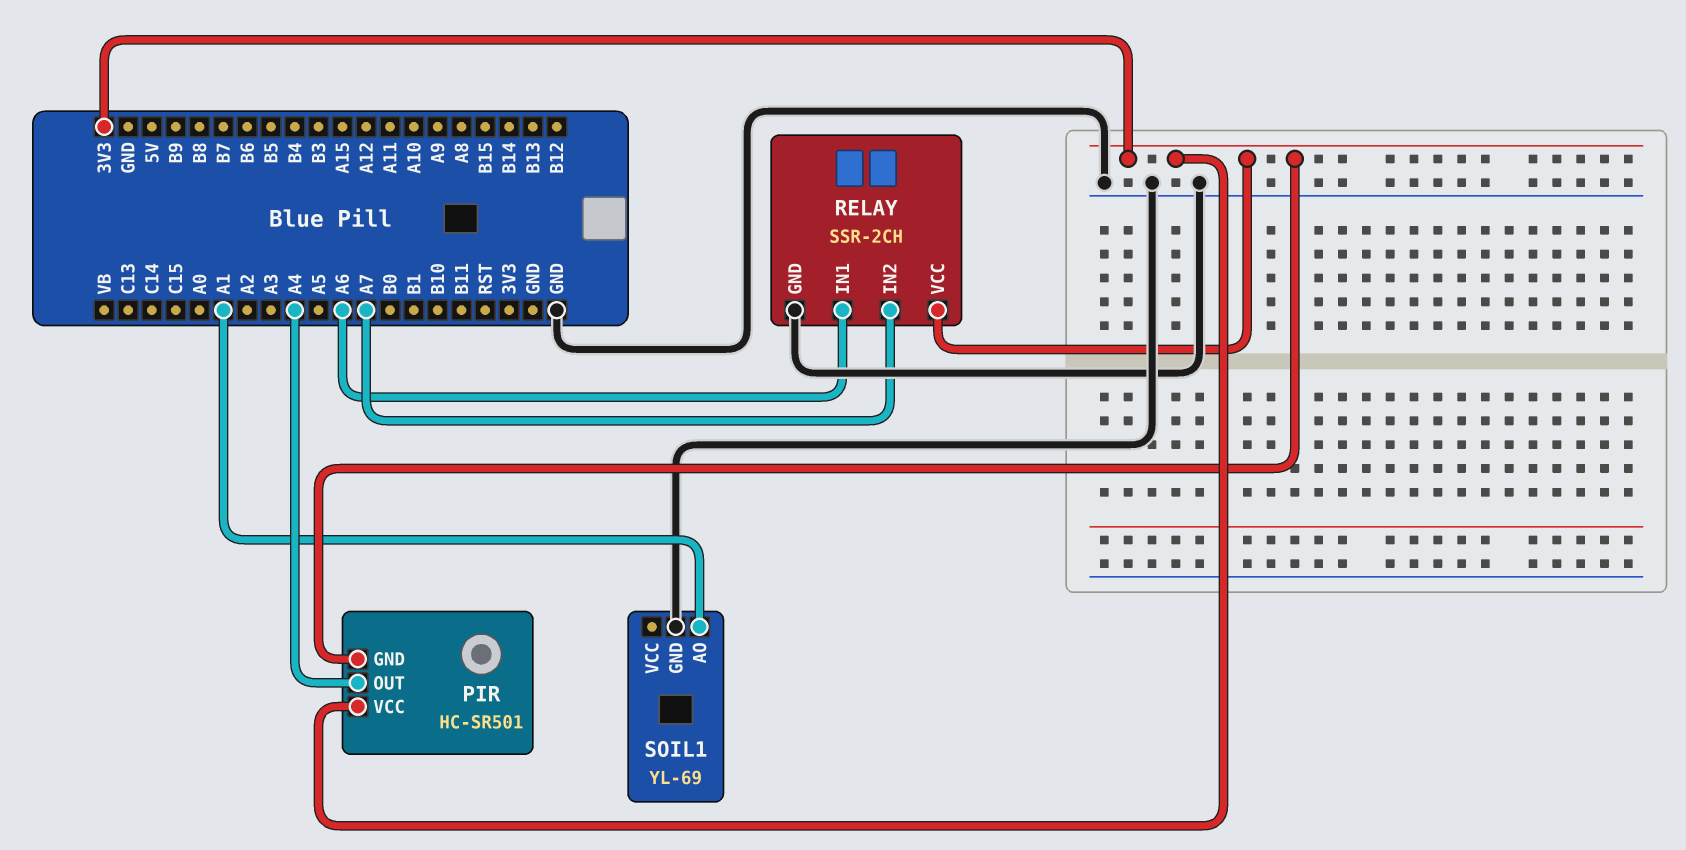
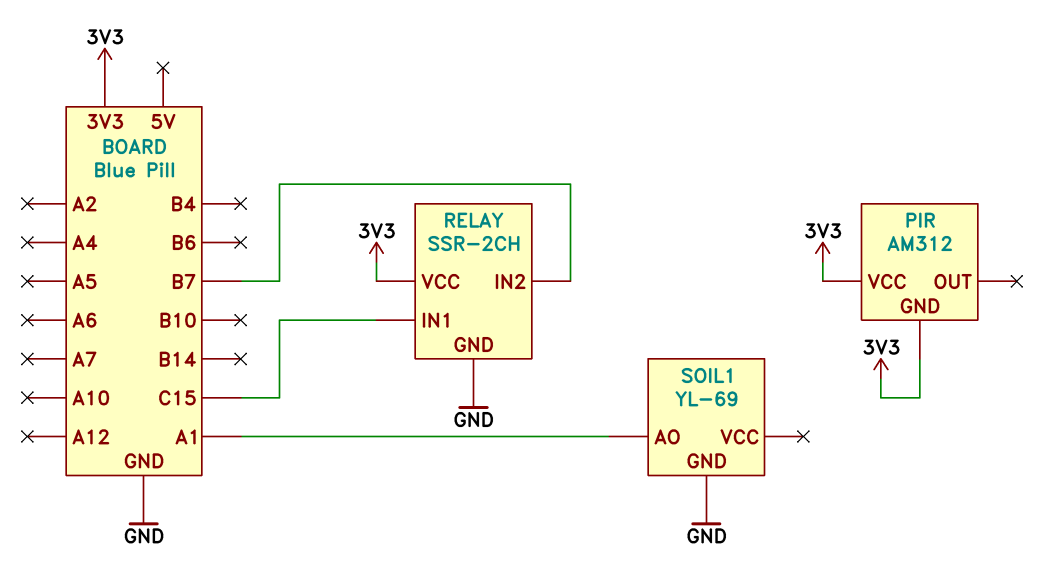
PIR: HC-SR501 -> AM312
PIR pin OUT: A4 -> none
RELAY pin IN1: A6 -> C15
RELAY pin IN2: A7 -> B7

